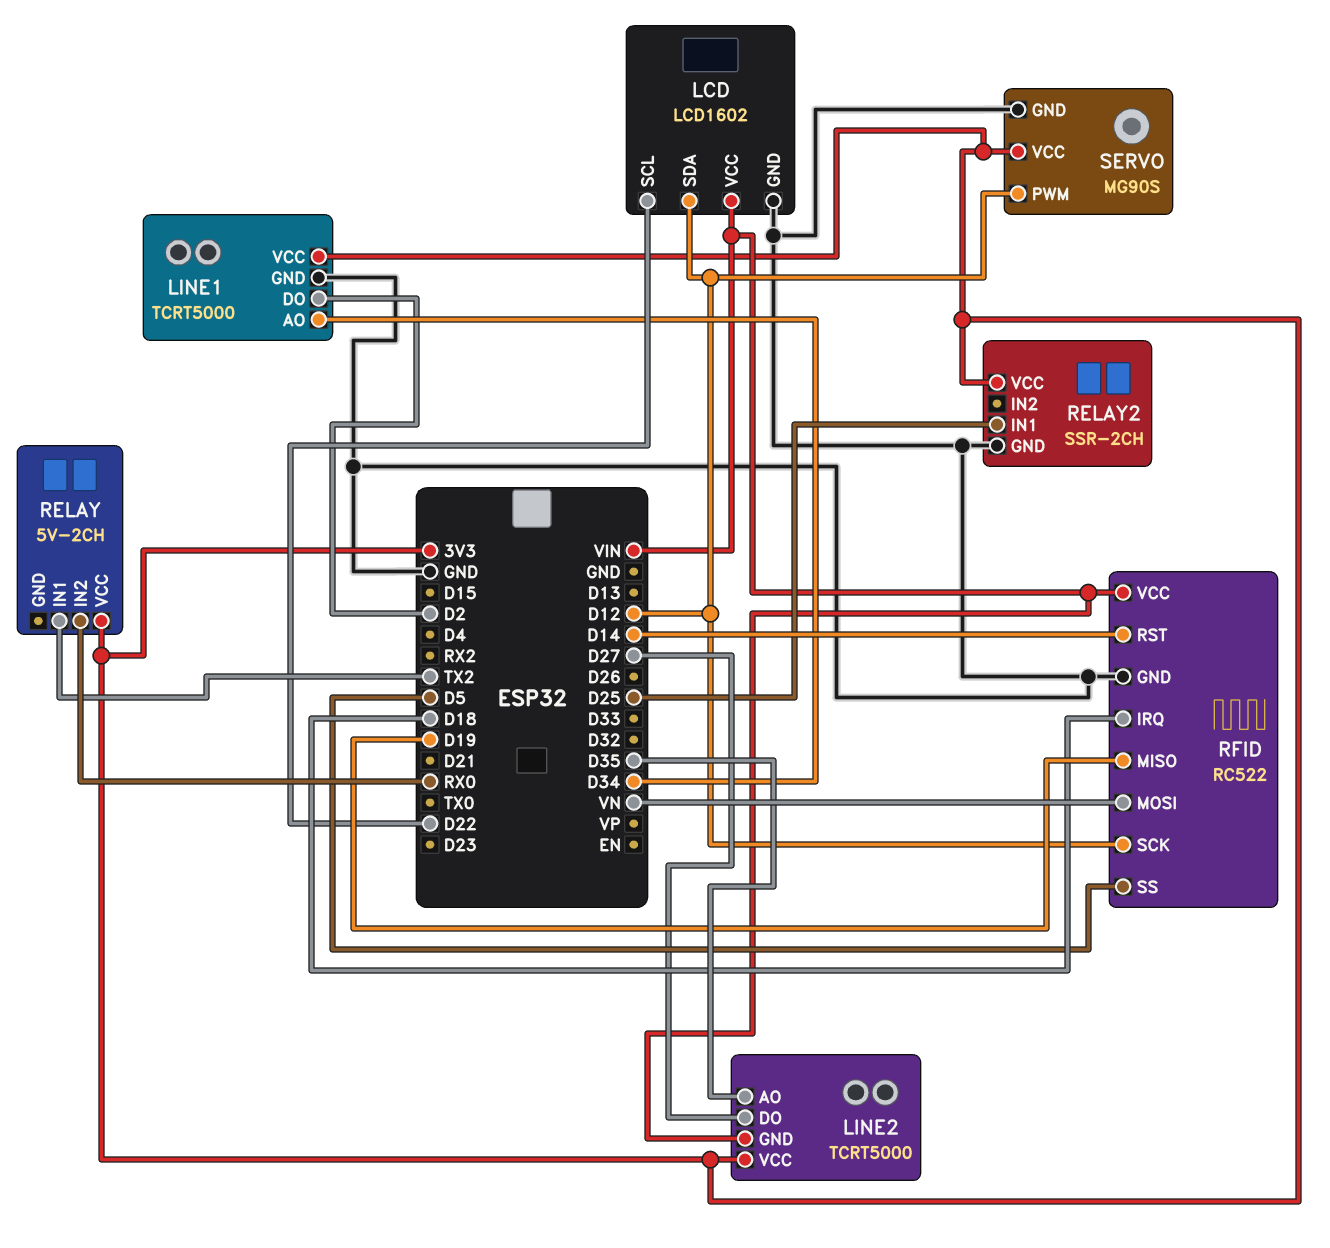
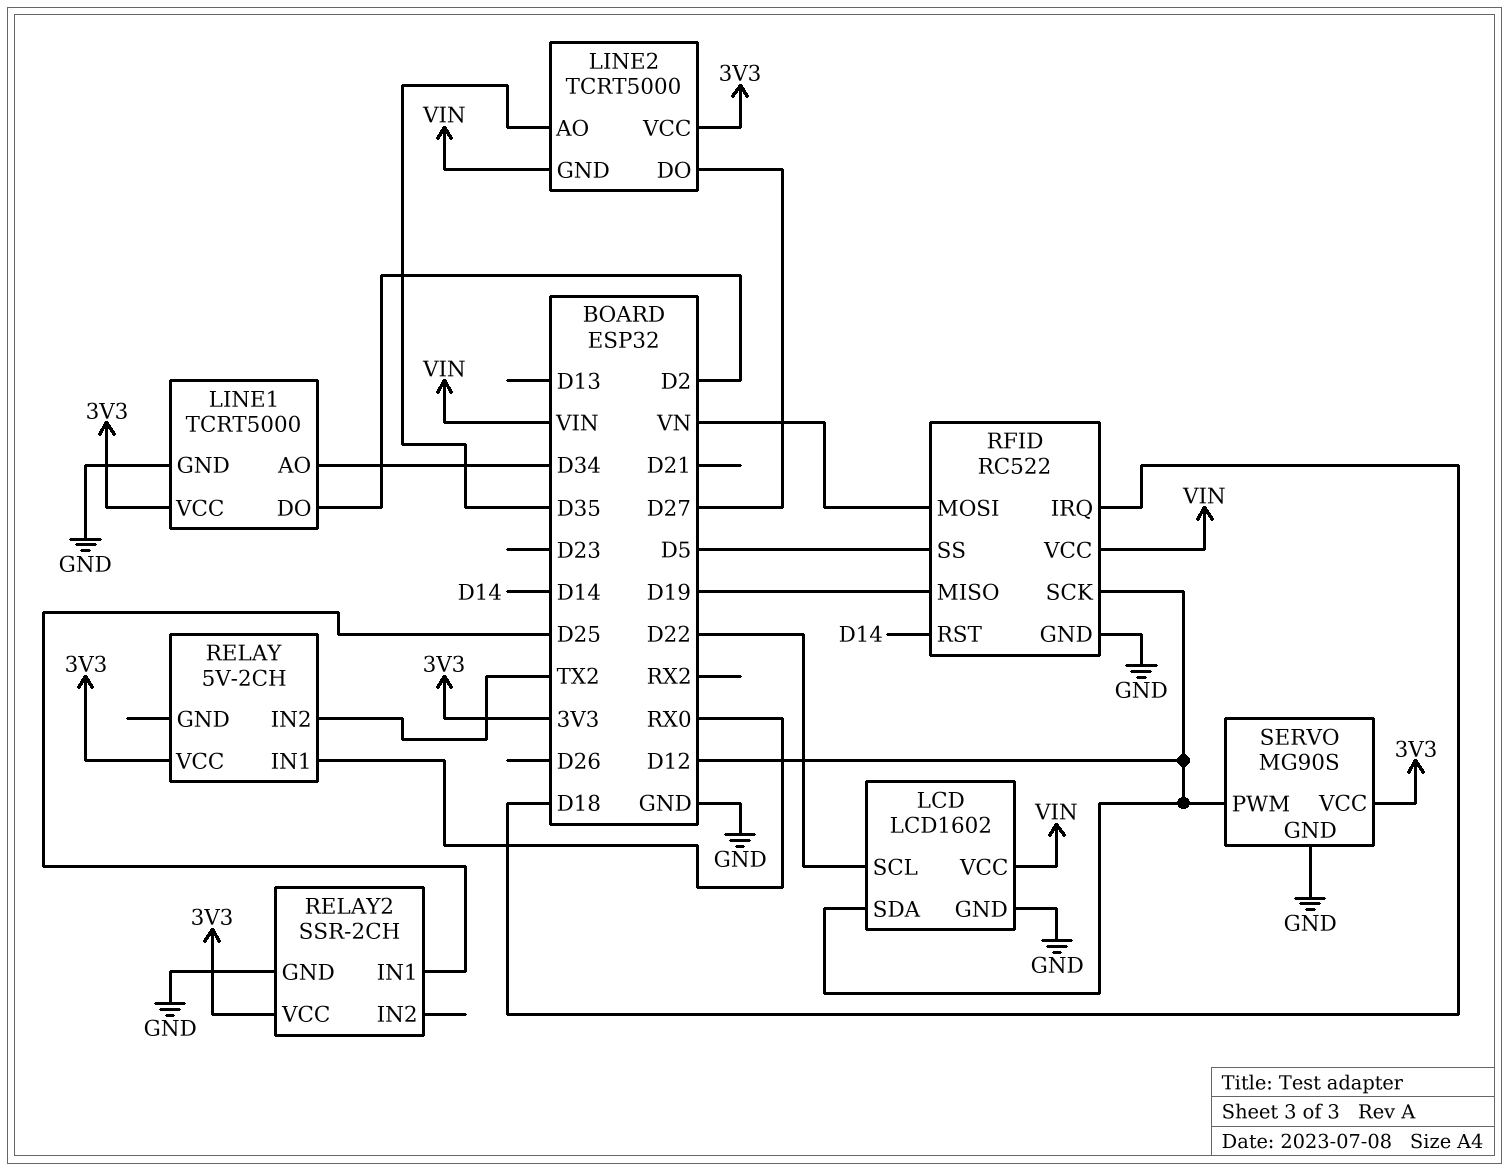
RELAY pin IN1: TX2 -> RX0
RELAY pin IN2: RX0 -> TX2

